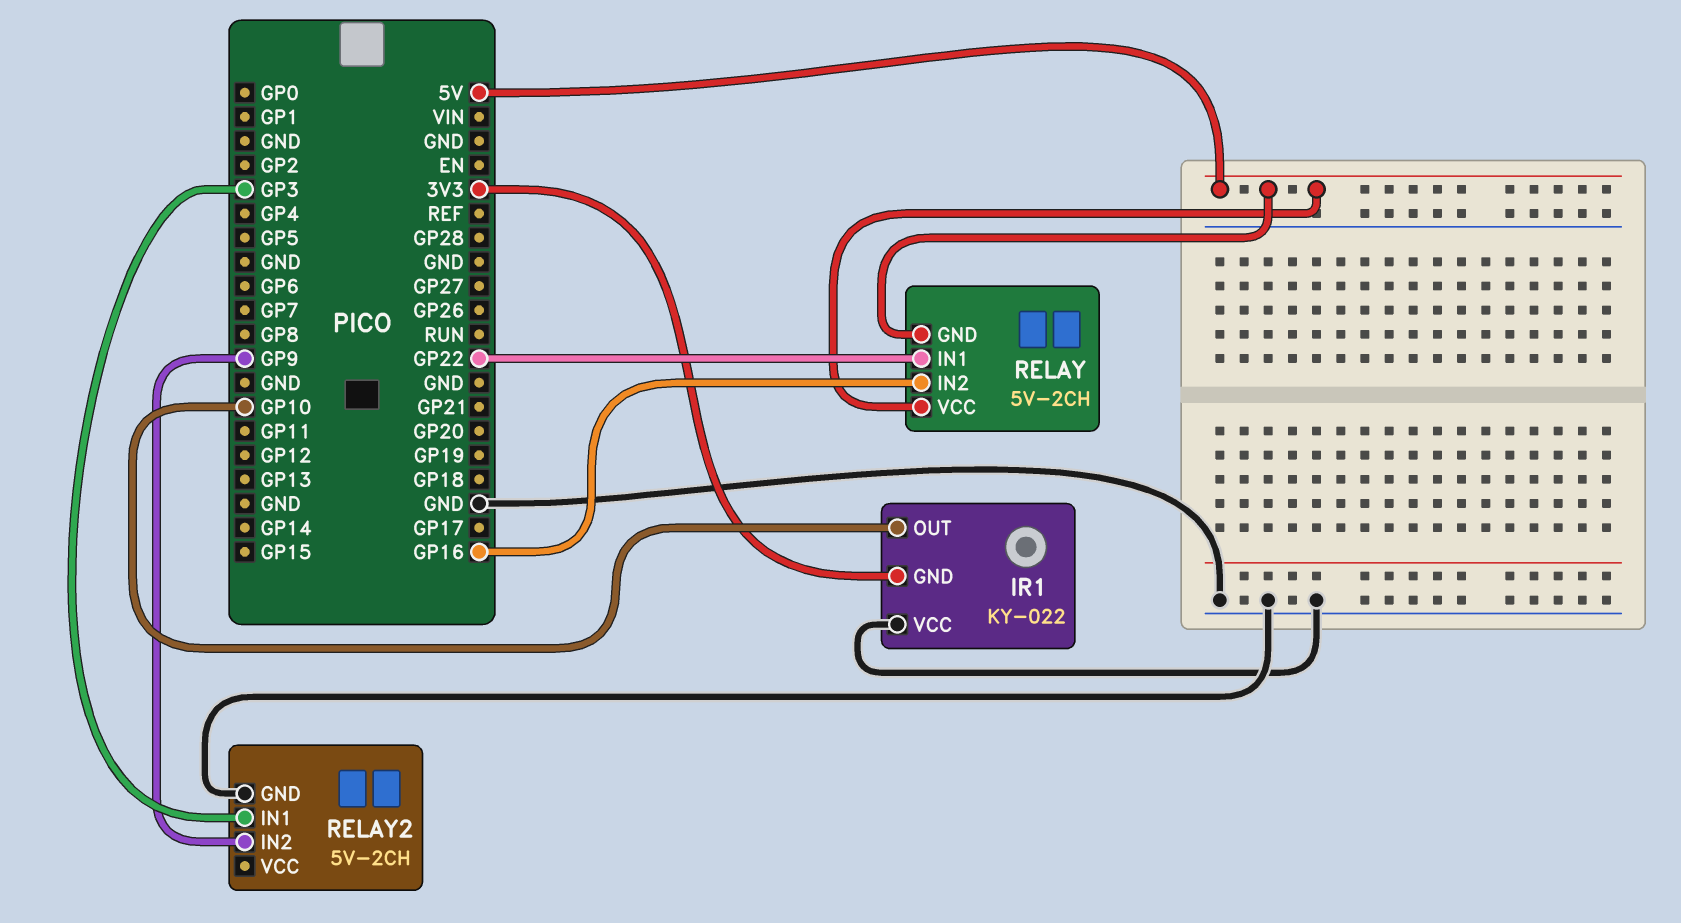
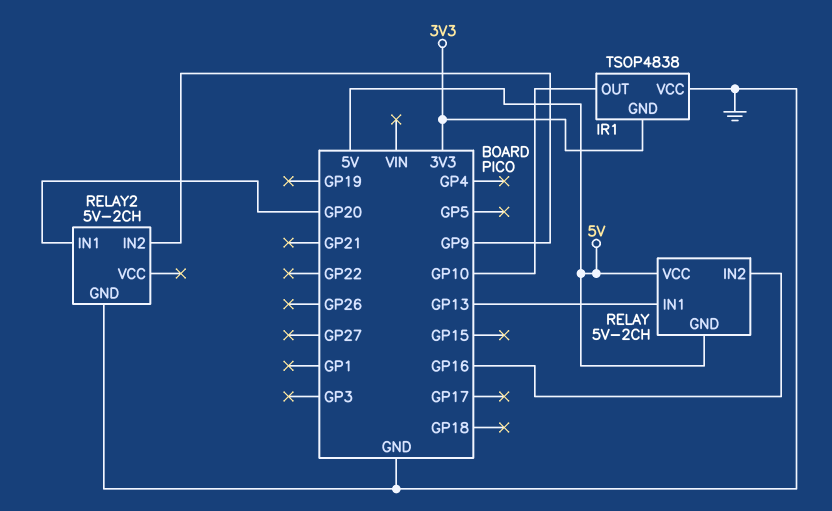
IR1: KY-022 -> TSOP4838
RELAY pin IN1: GP22 -> GP13
RELAY2 pin IN1: GP3 -> GP20

